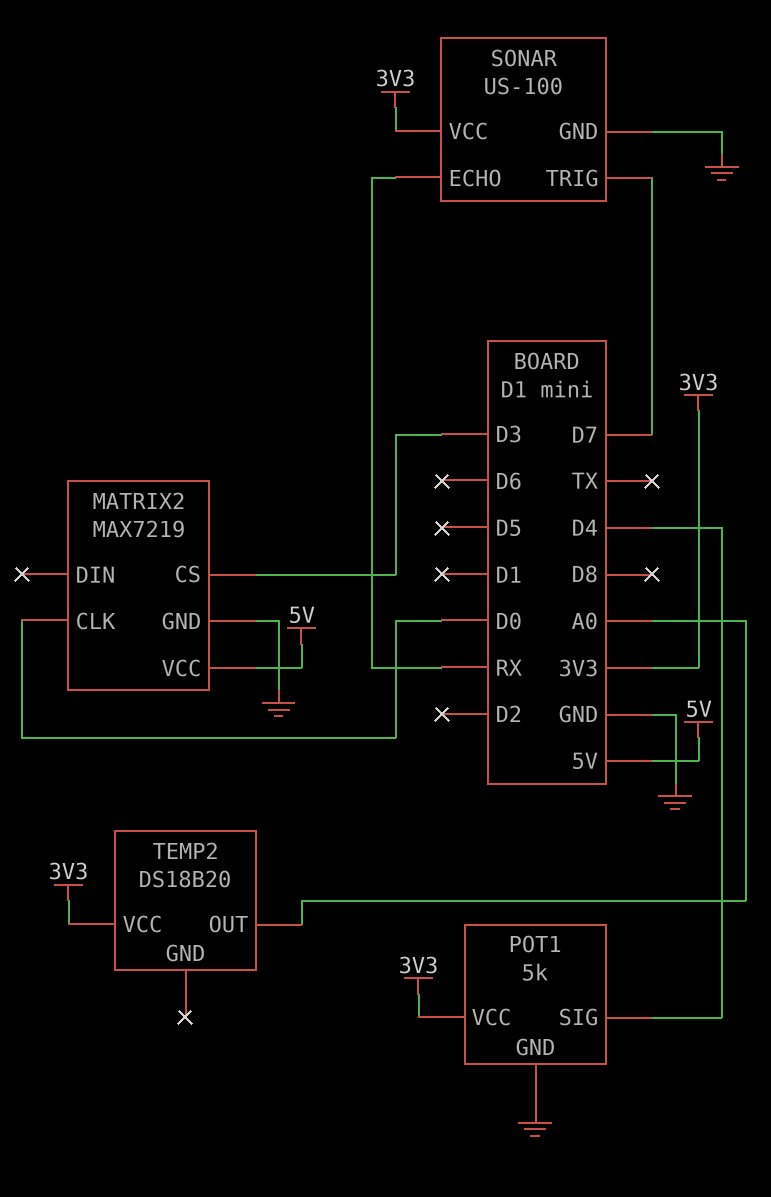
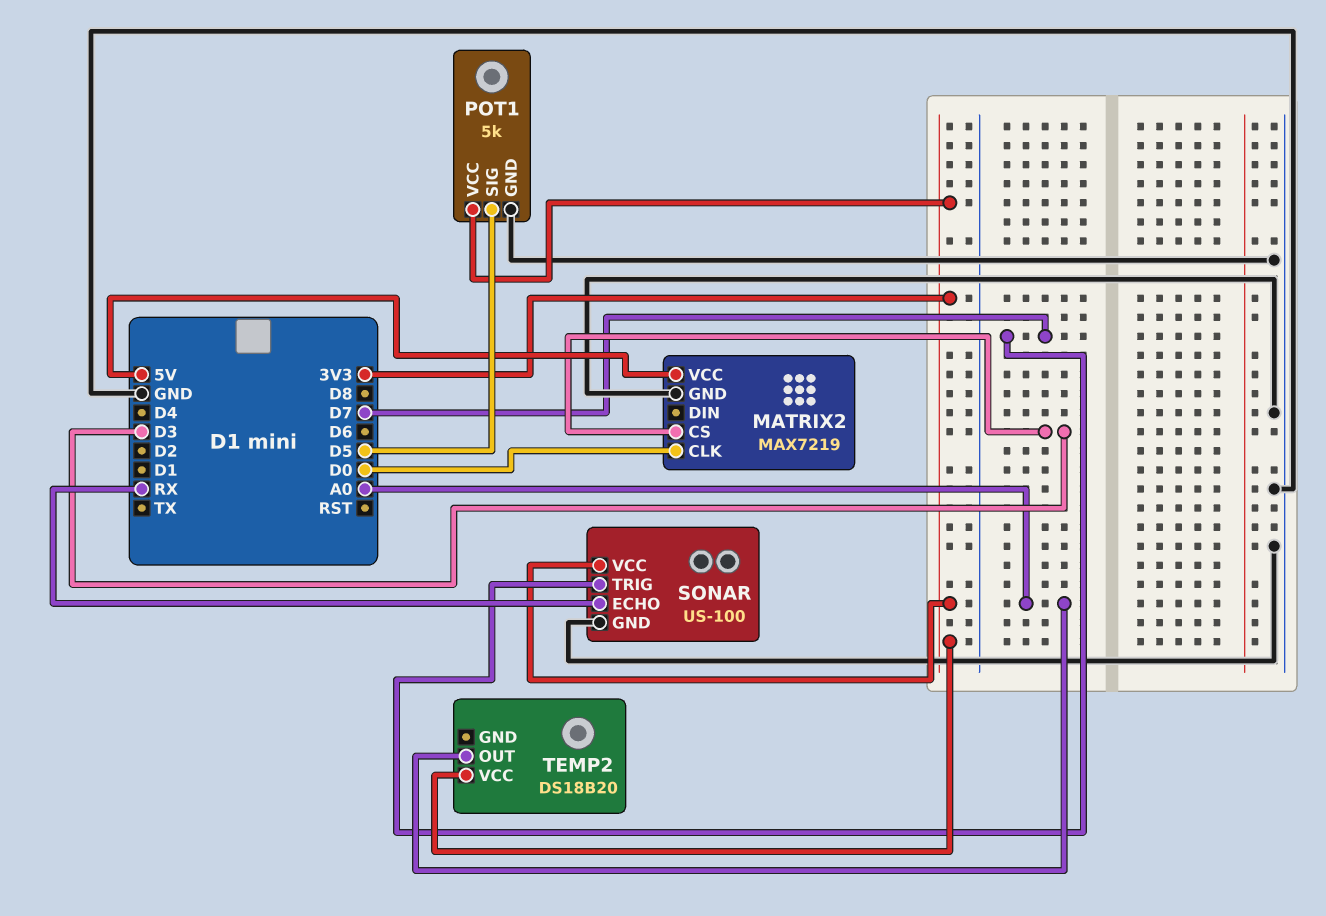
POT1 pin SIG: D4 -> D5

